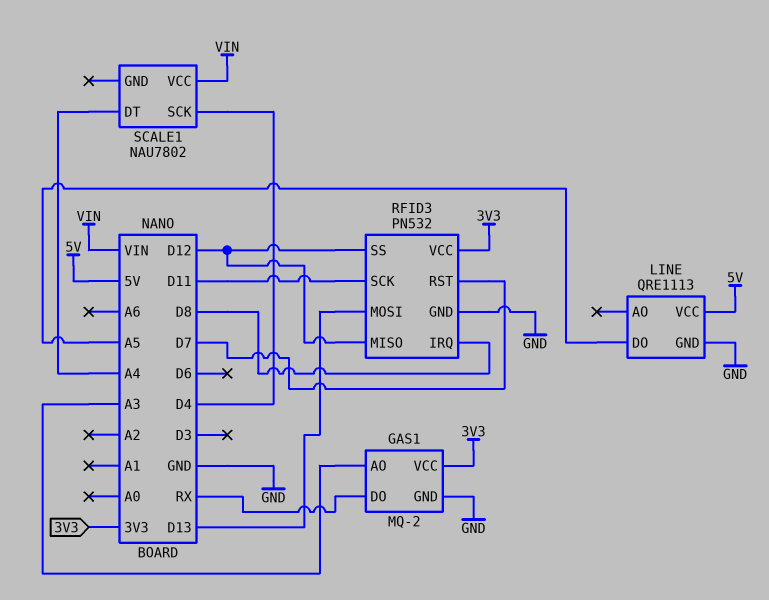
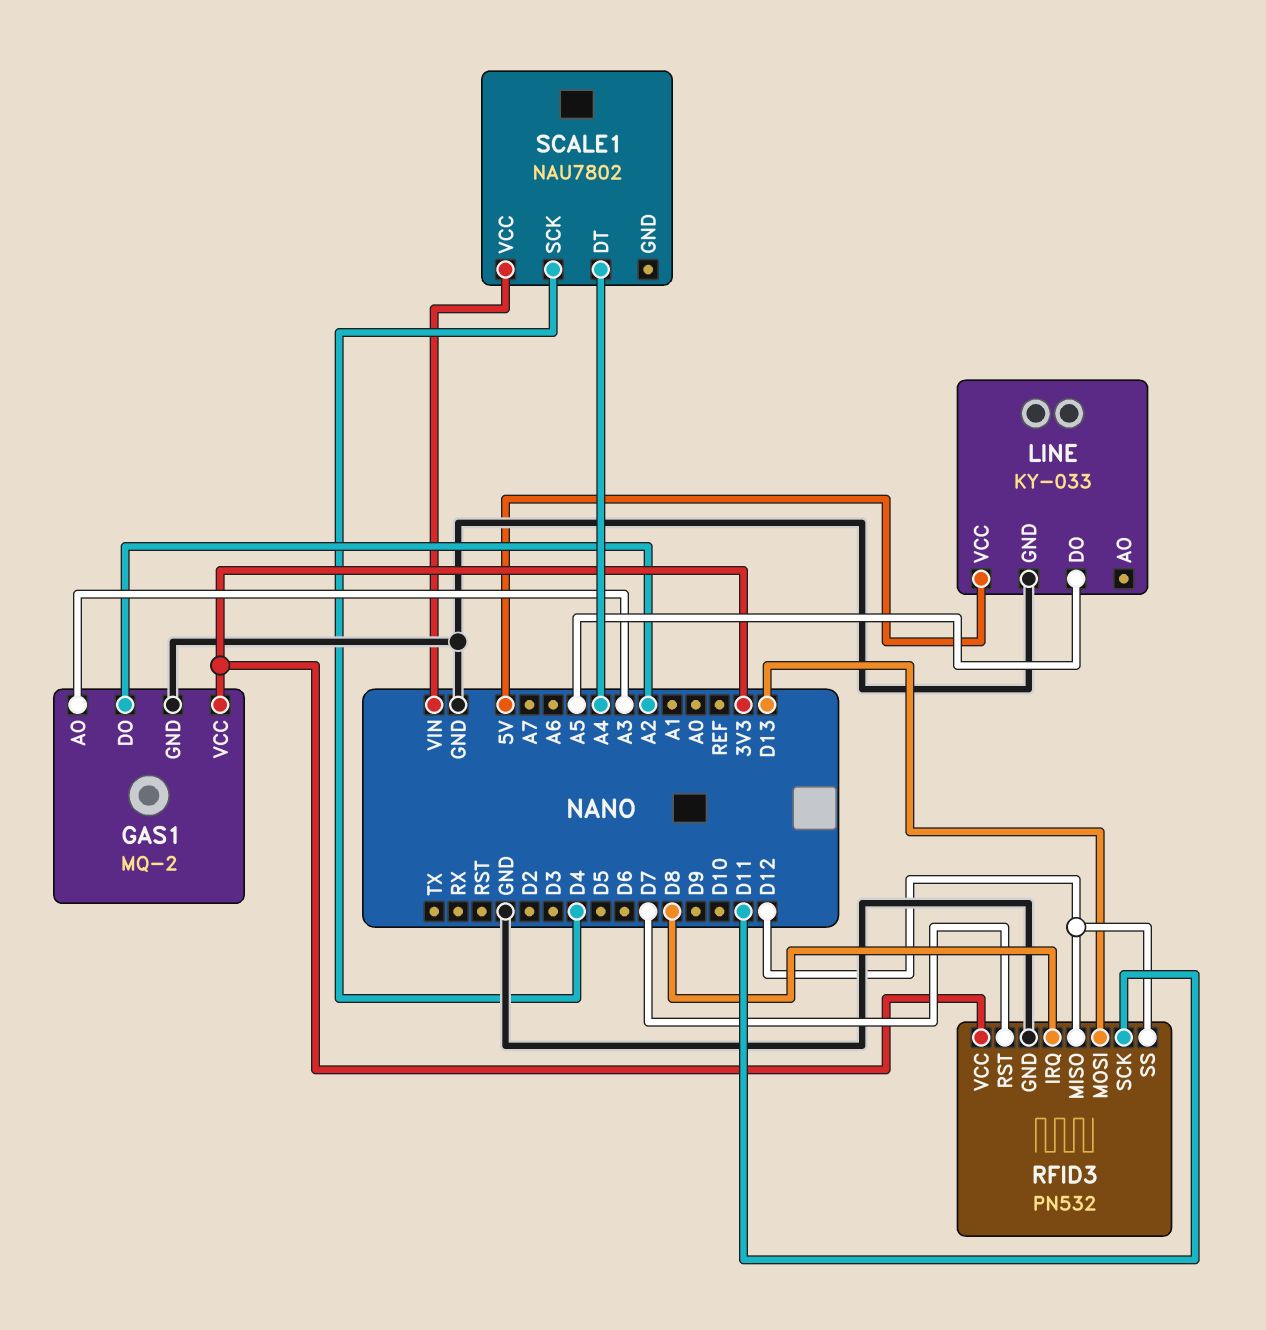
GAS1 pin DO: RX -> A2
LINE: QRE1113 -> KY-033

